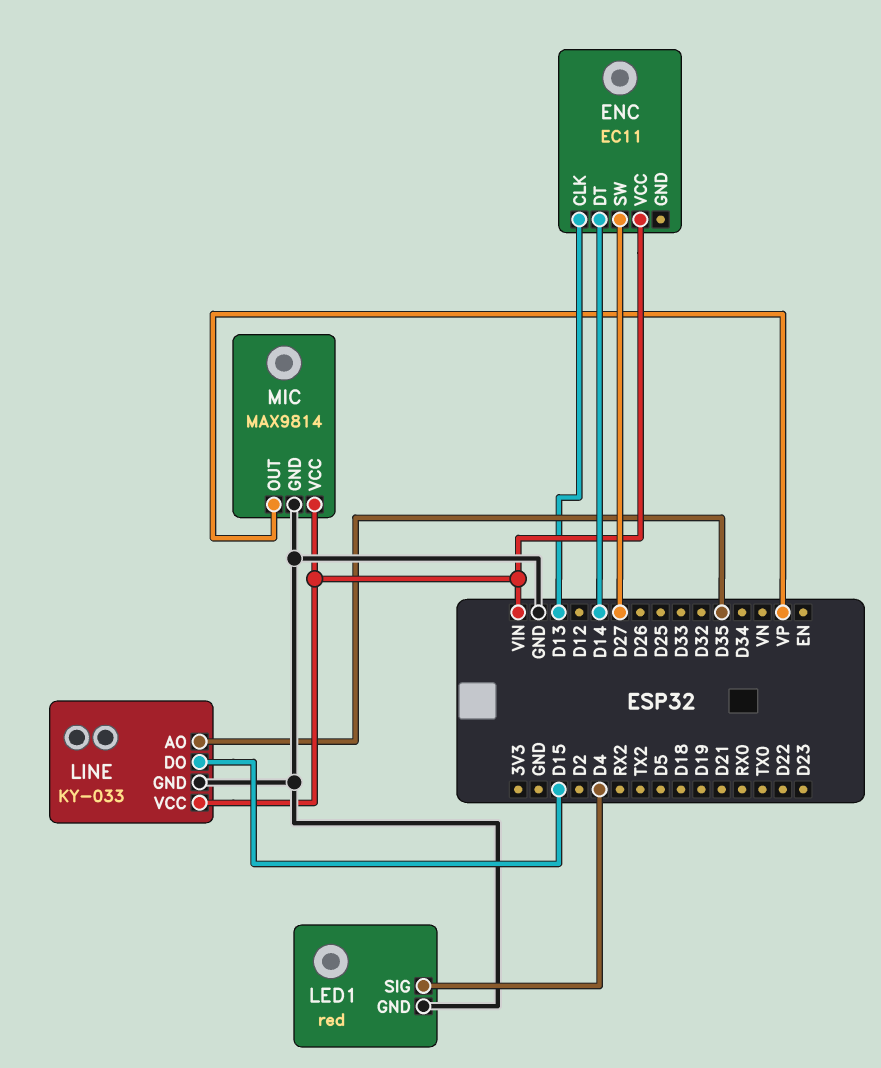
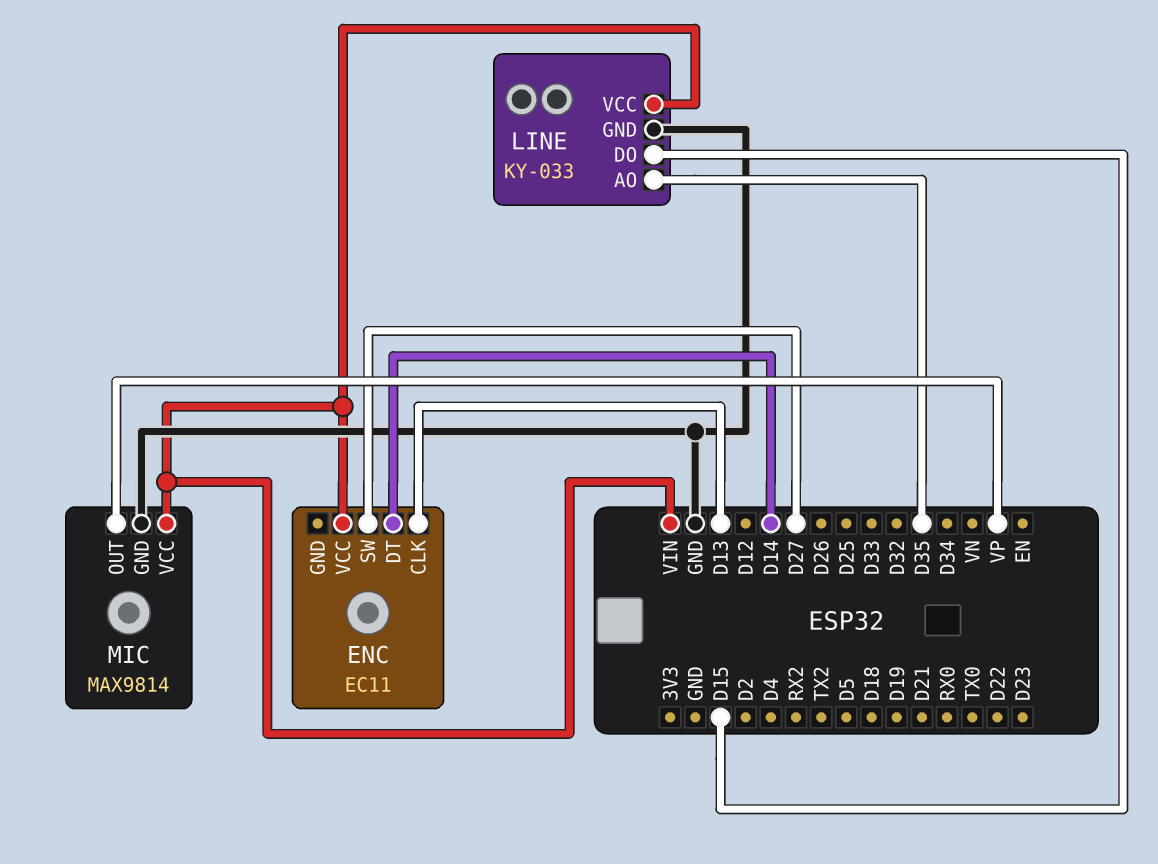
LED1: red -> none
LED1 pin GND: GND -> none
LED1 pin SIG: D4 -> none

